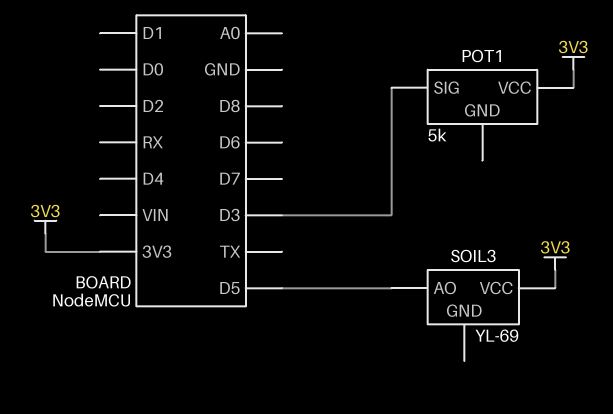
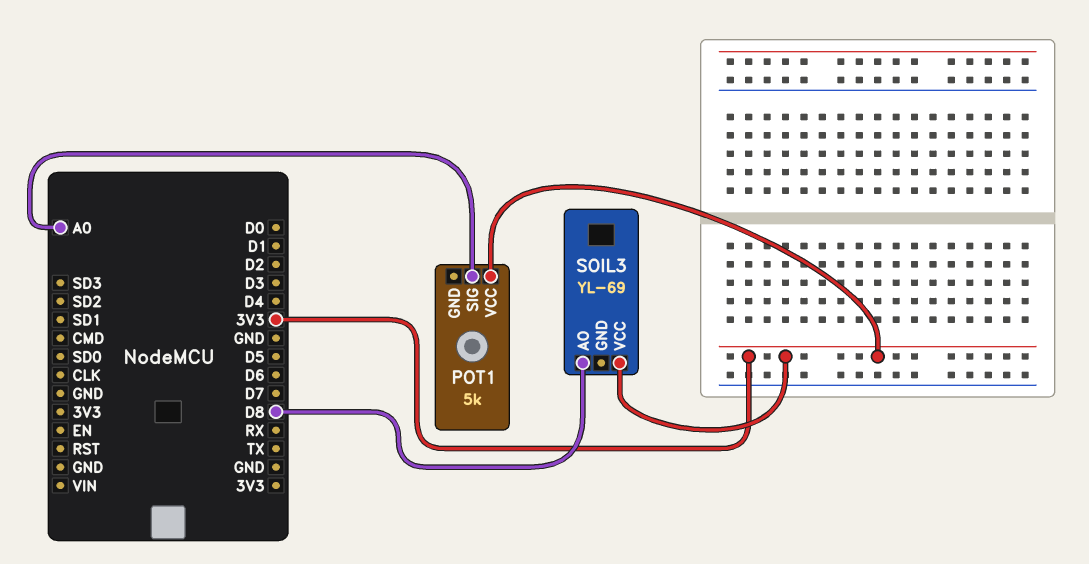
POT1 pin SIG: D3 -> A0
SOIL3 pin AO: D5 -> D8

